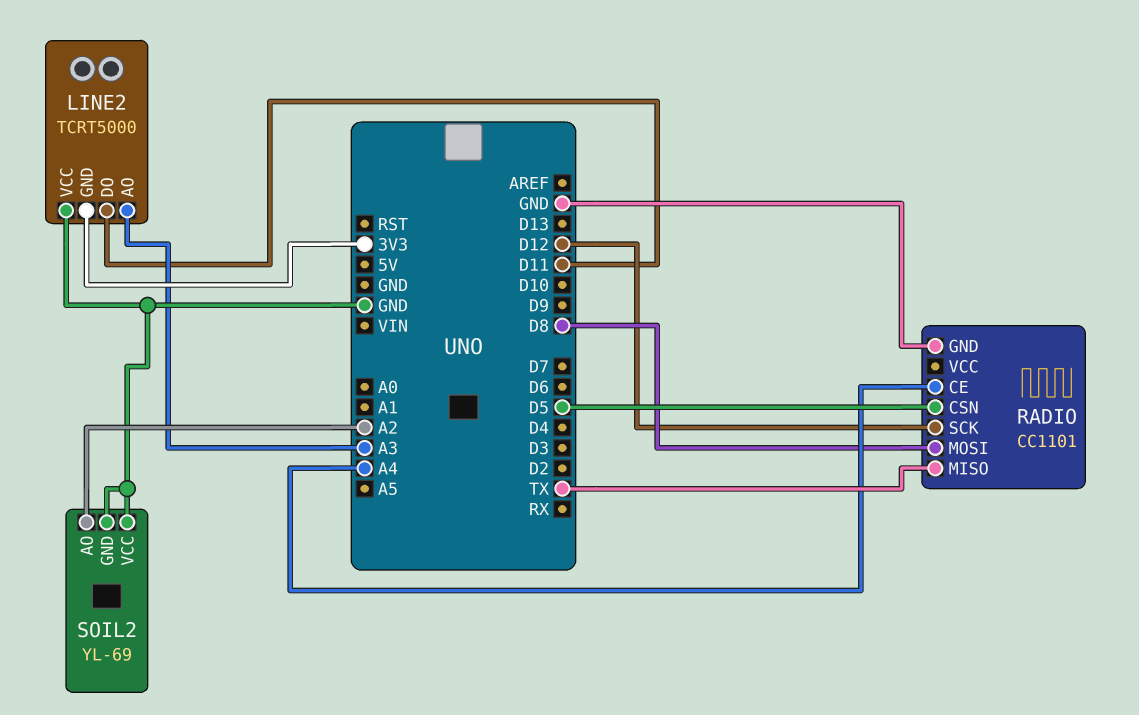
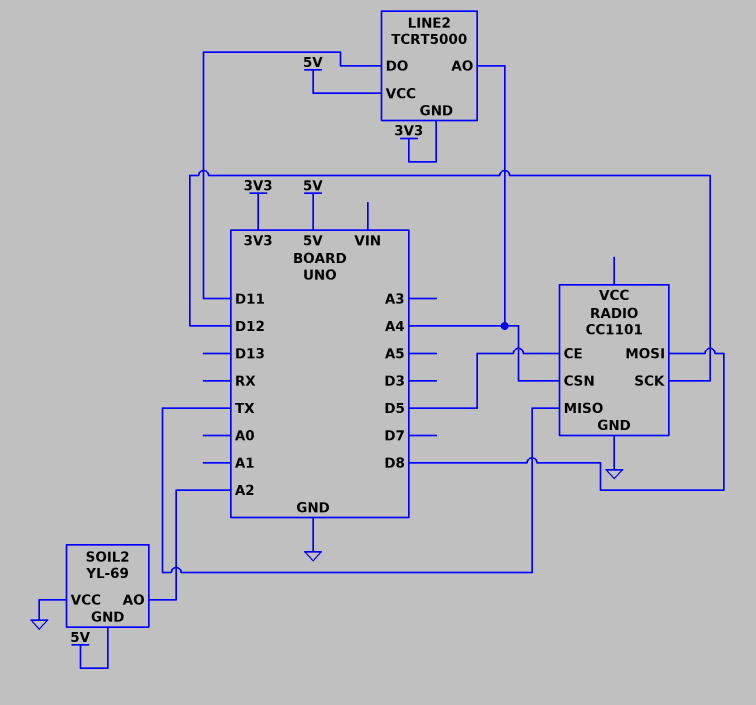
LINE2 pin AO: A3 -> A4
LINE2 pin VCC: GND -> 5V
RADIO pin CE: A4 -> D5
RADIO pin CSN: D5 -> A4
SOIL2 pin GND: GND -> 5V

